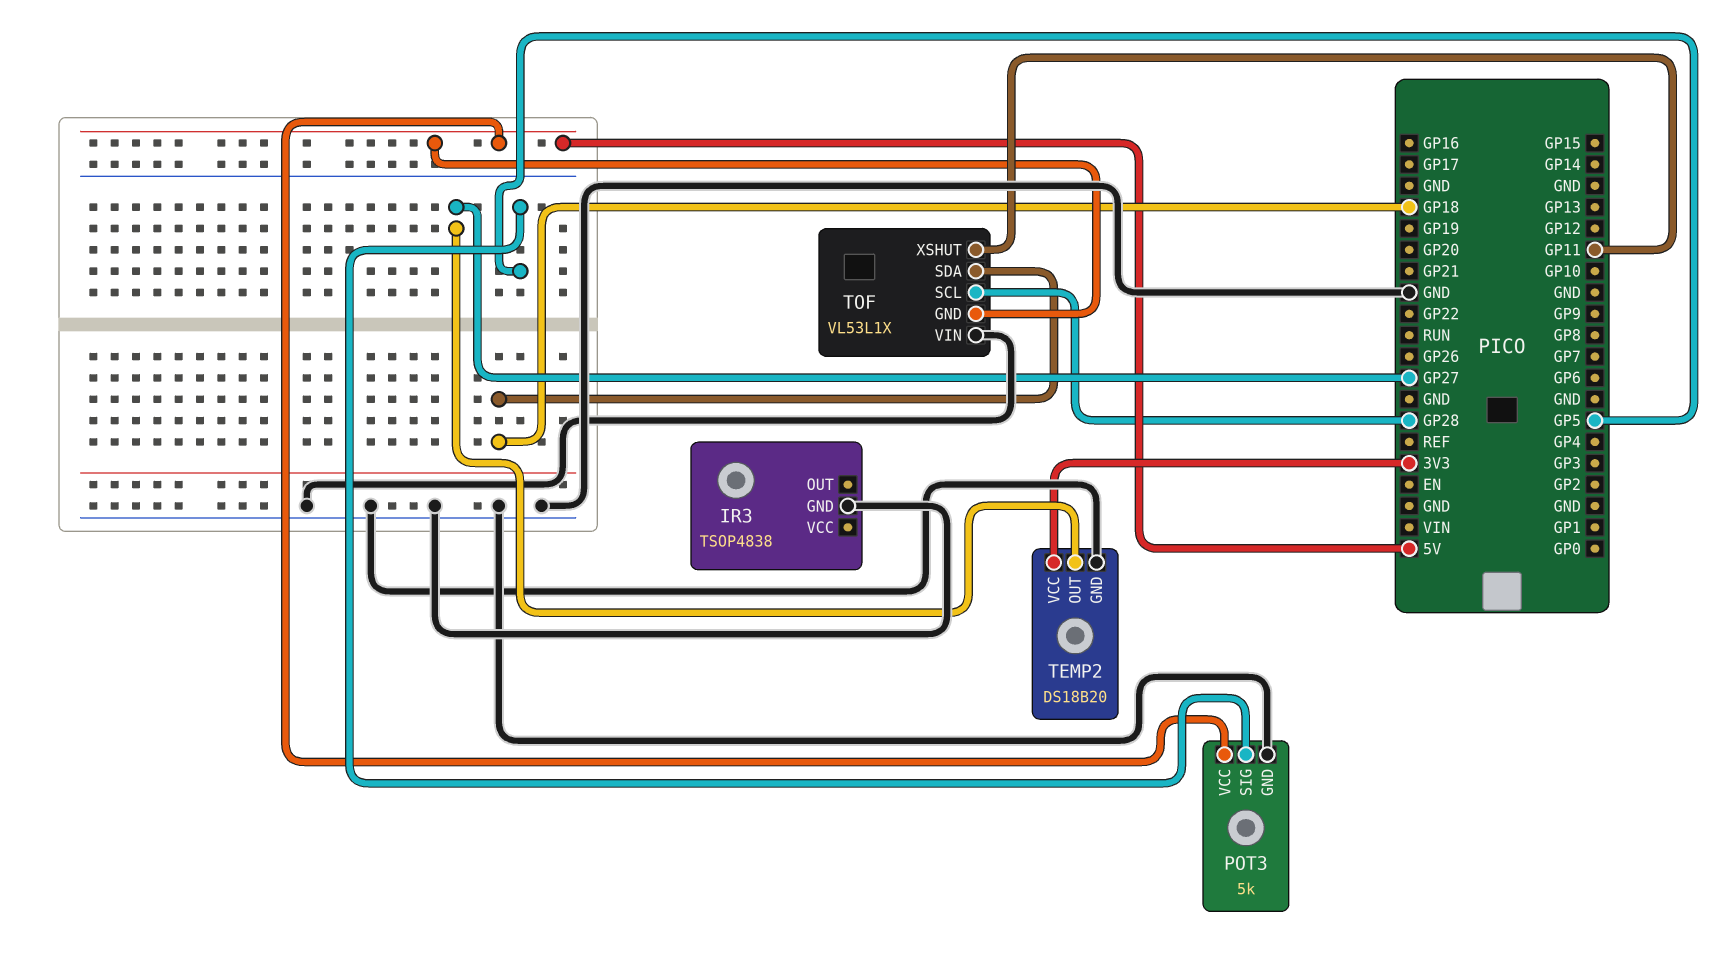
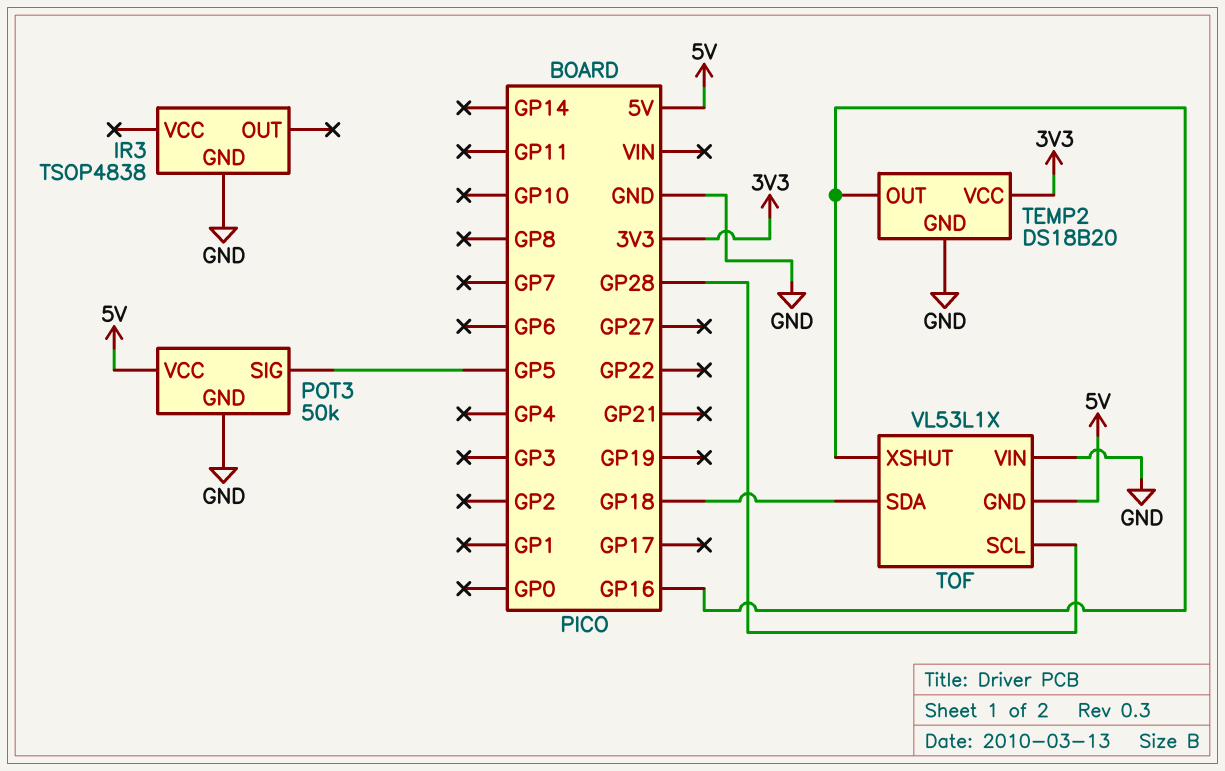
POT3: 5k -> 50k
TEMP2 pin OUT: GP27 -> GP16
TOF pin XSHUT: GP11 -> GP16

